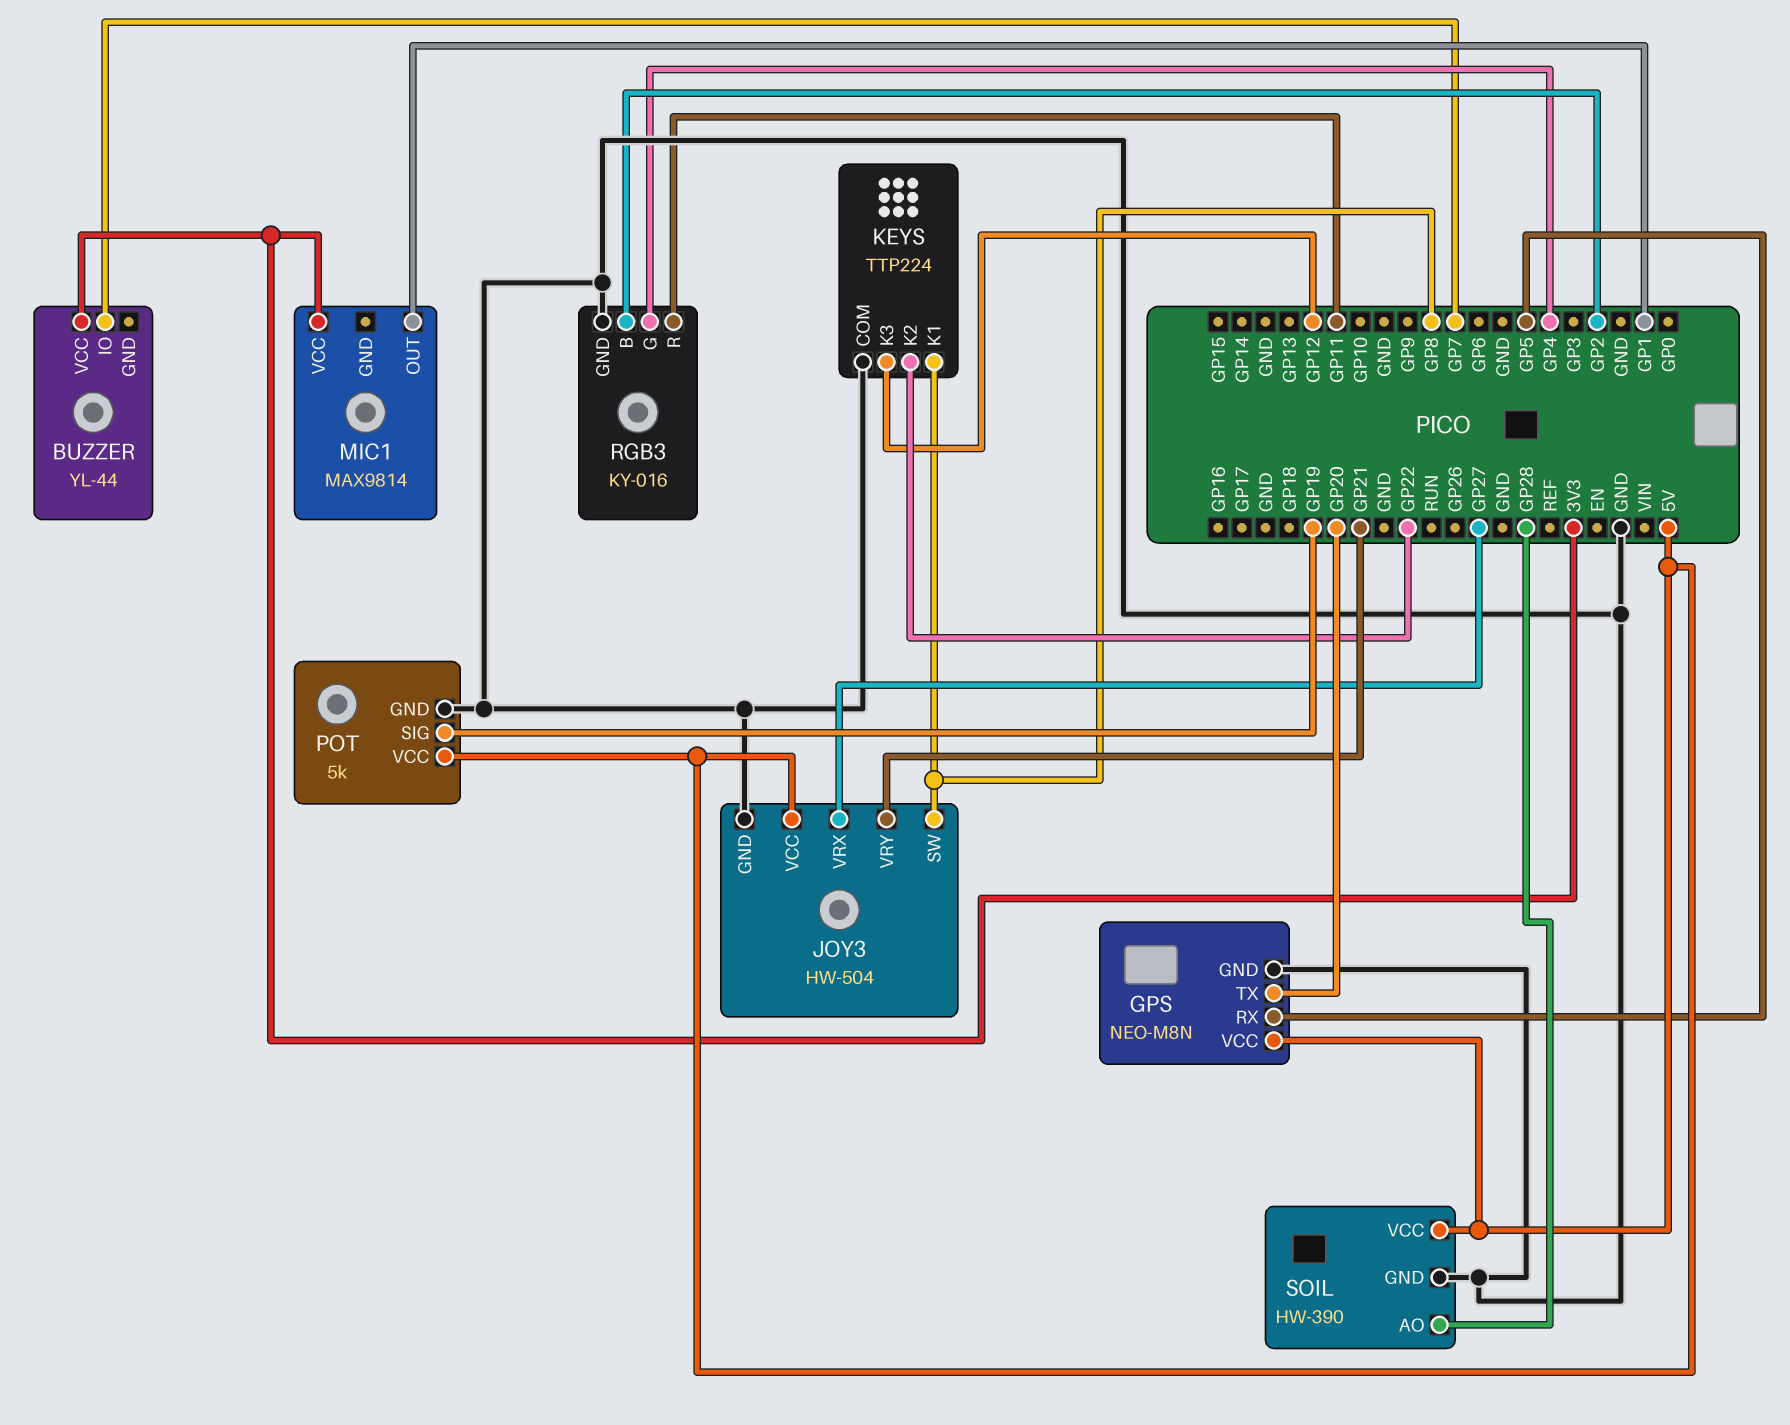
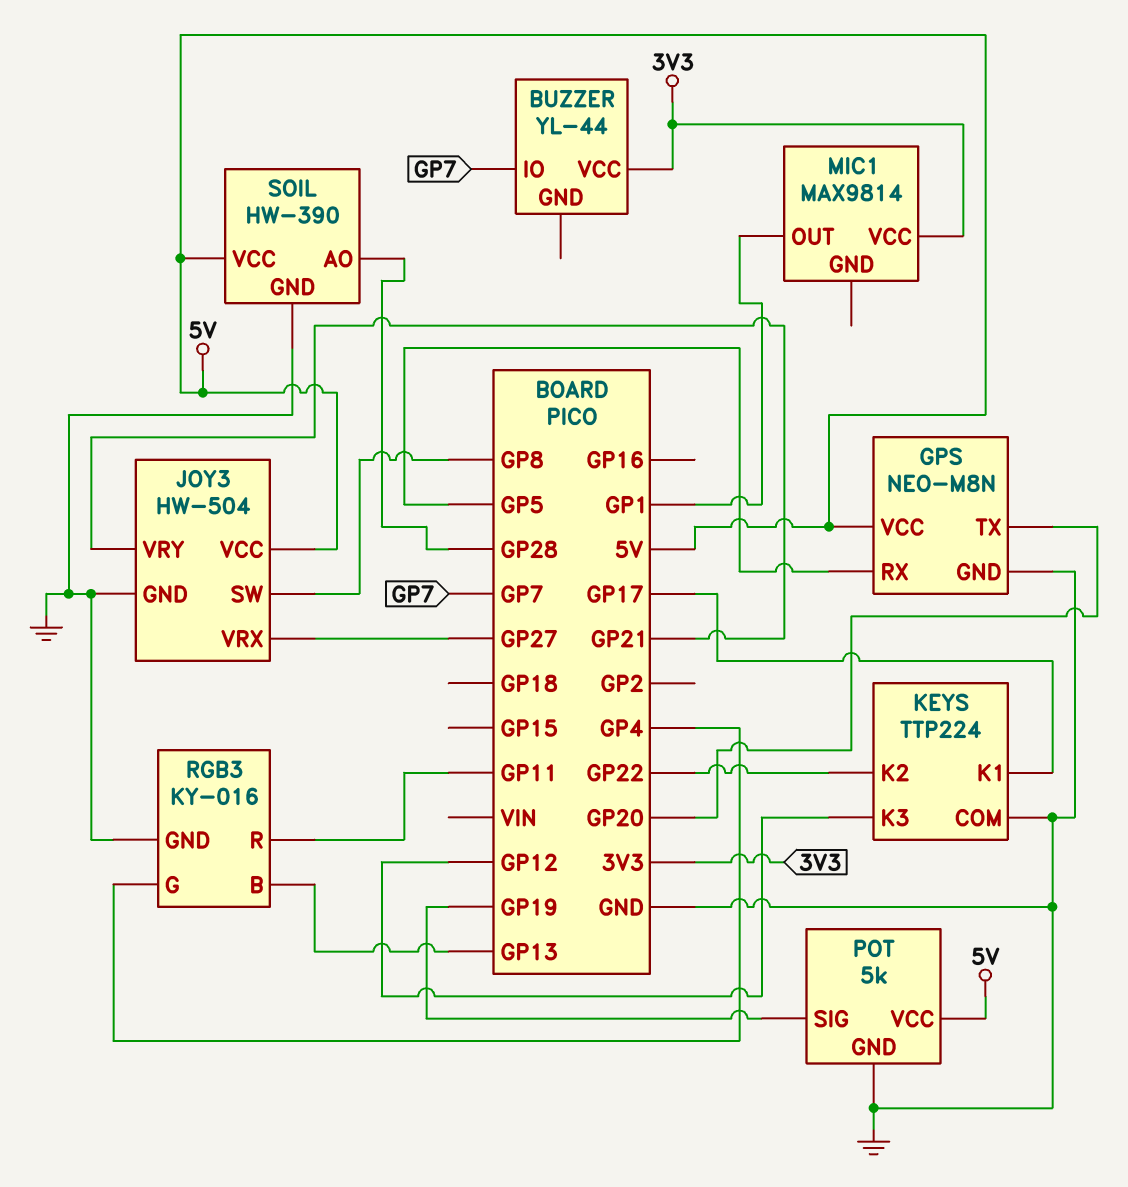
KEYS pin K1: GP8 -> GP17
RGB3 pin B: GP2 -> GP13

